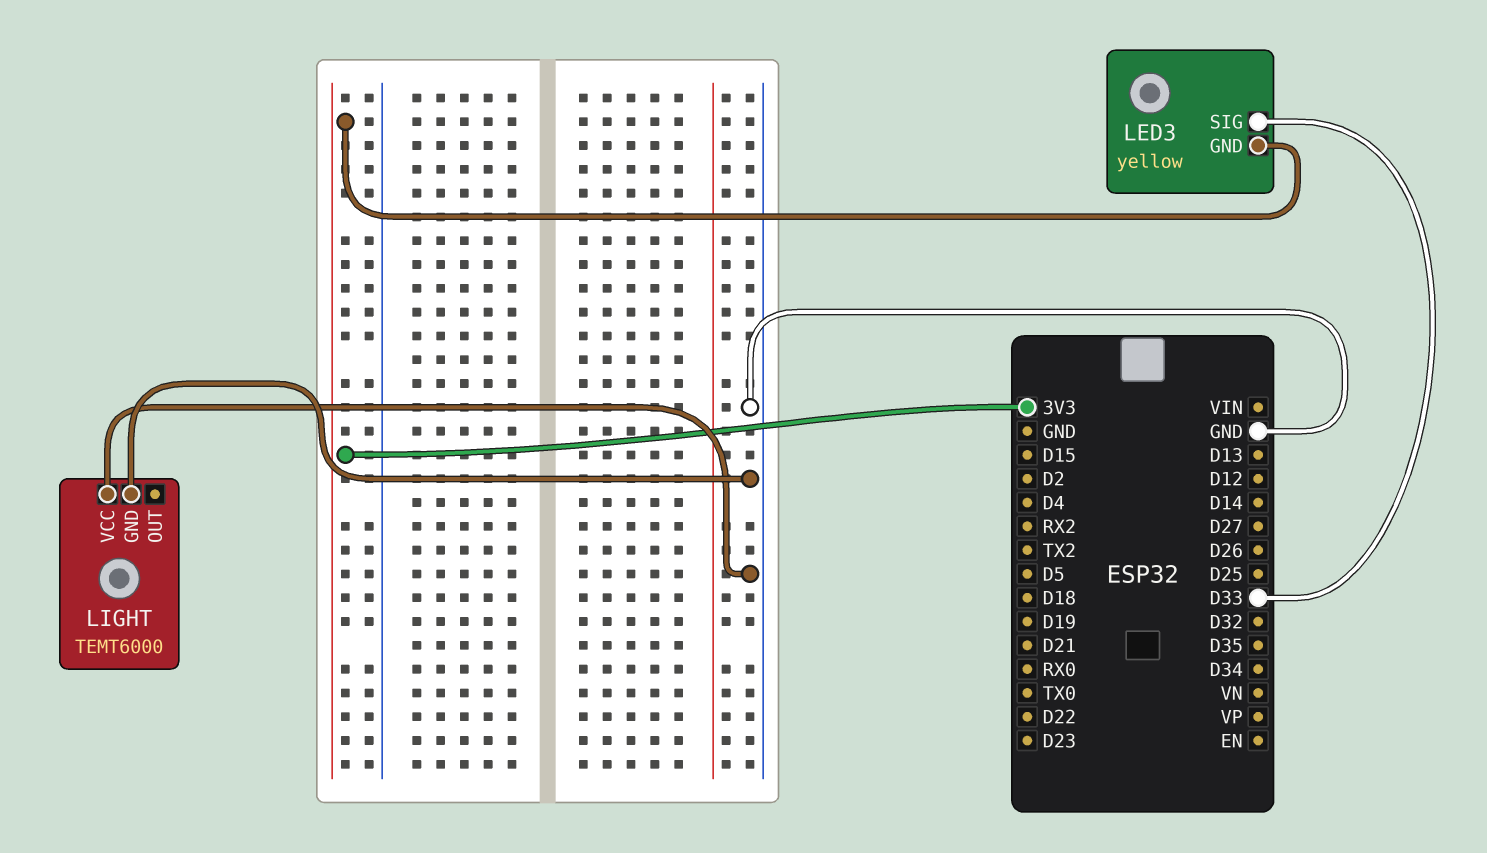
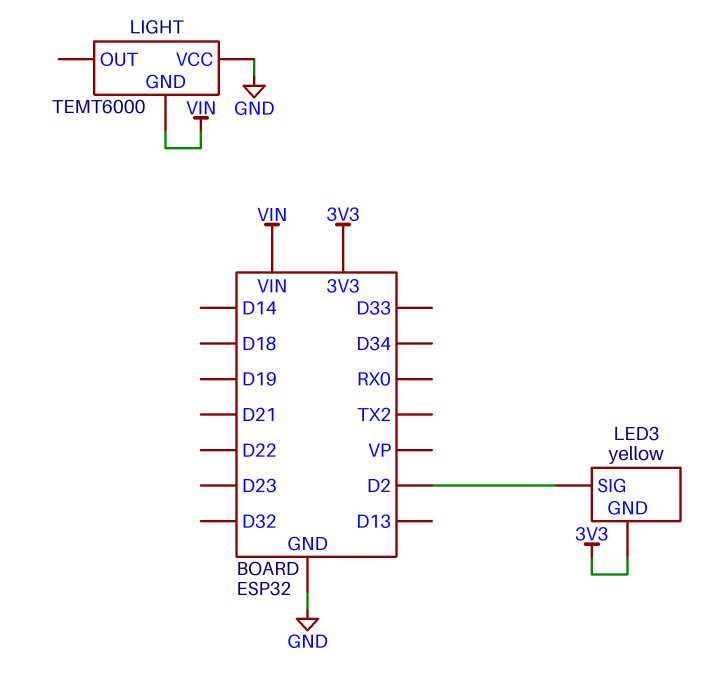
LED3 pin SIG: D33 -> D2
LIGHT pin GND: GND -> VIN

